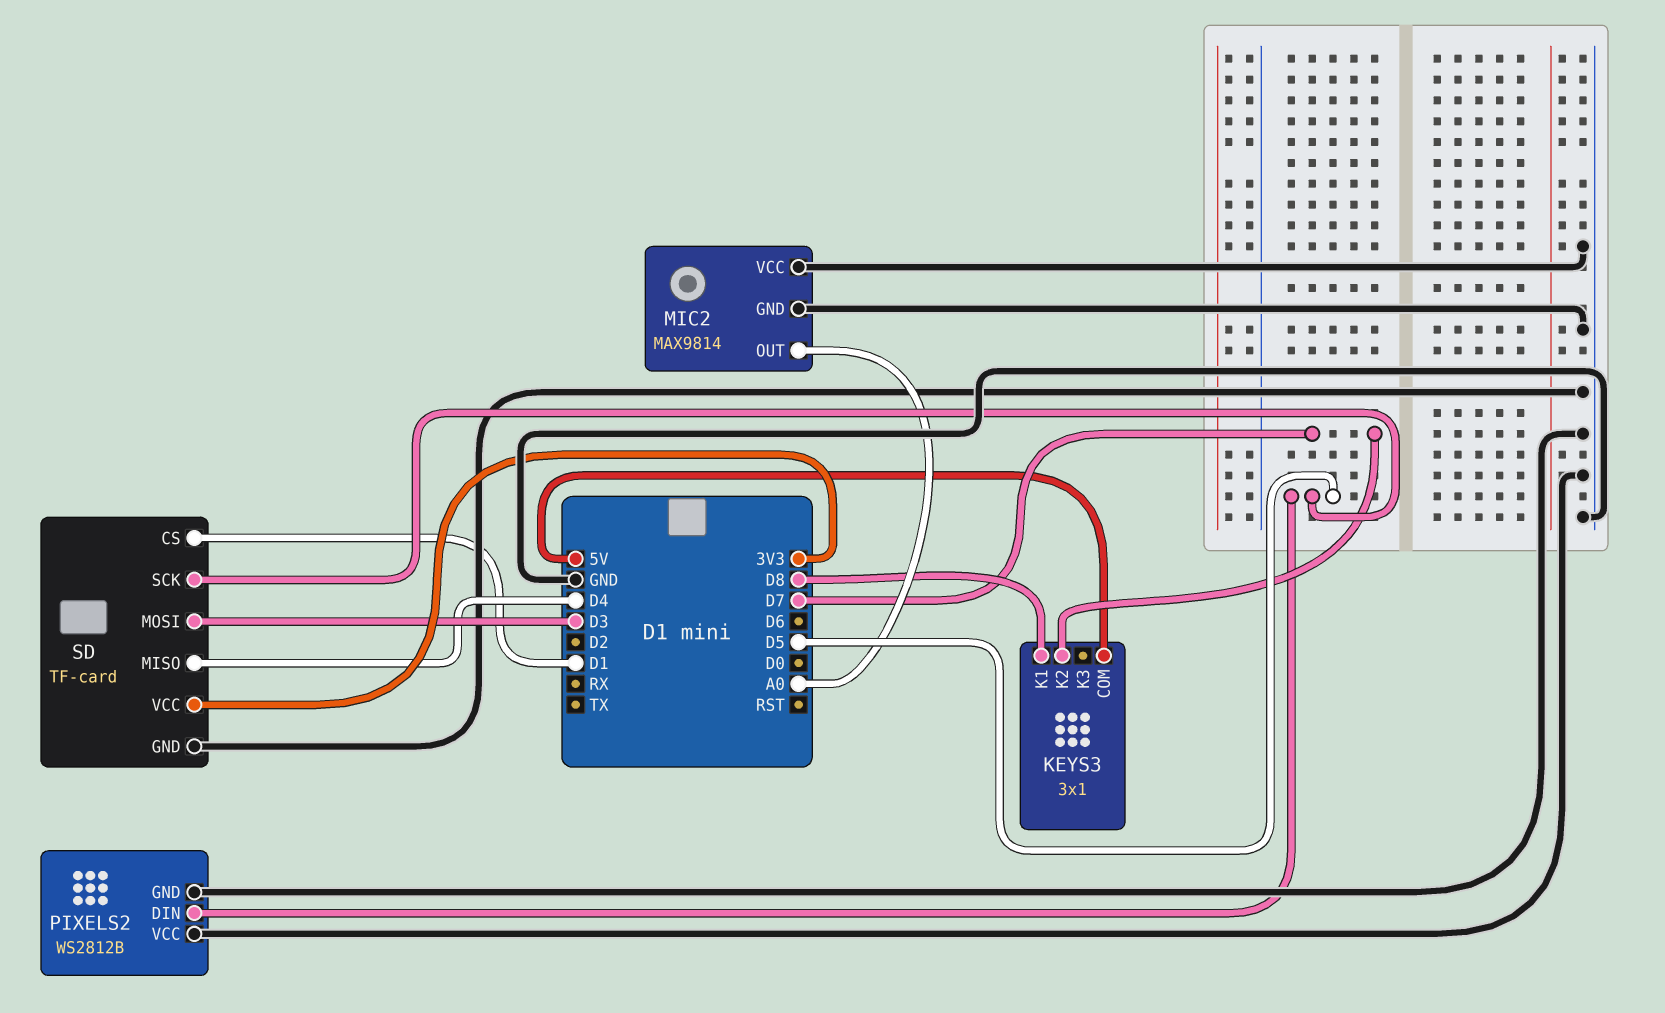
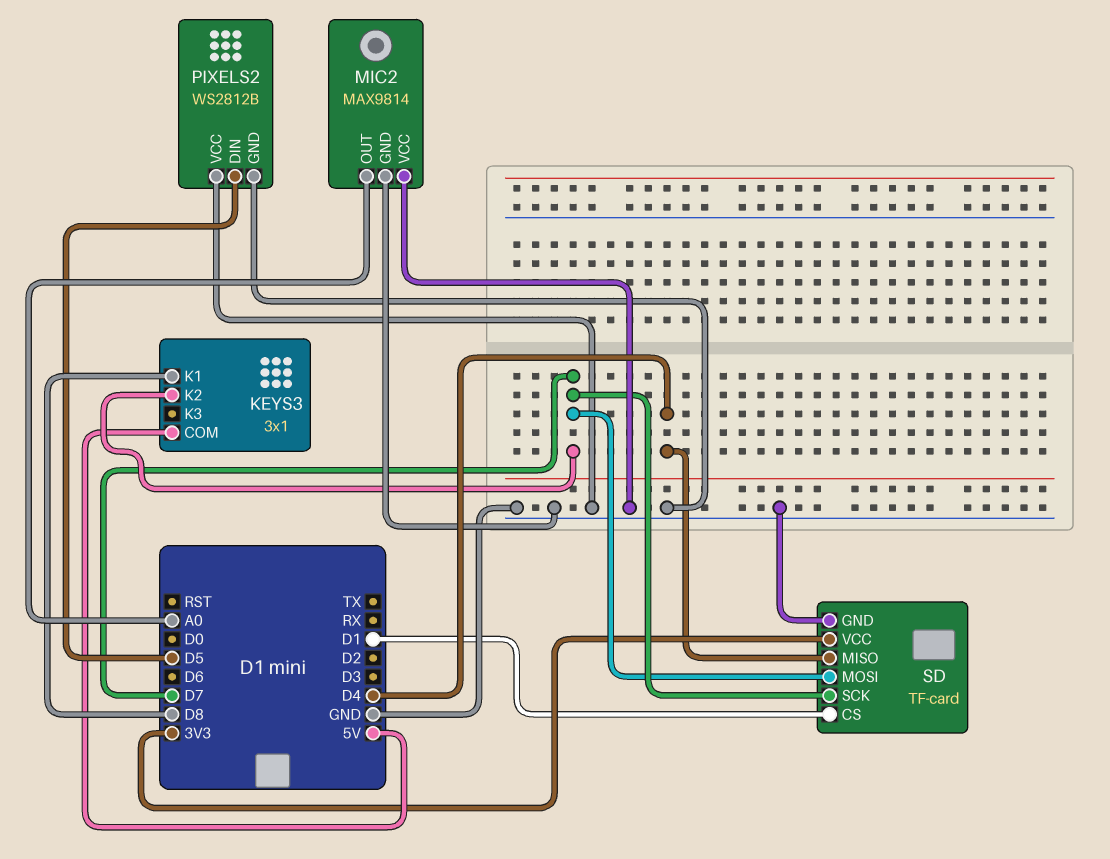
SD pin MOSI: D3 -> D7
SD pin SCK: D5 -> D7

